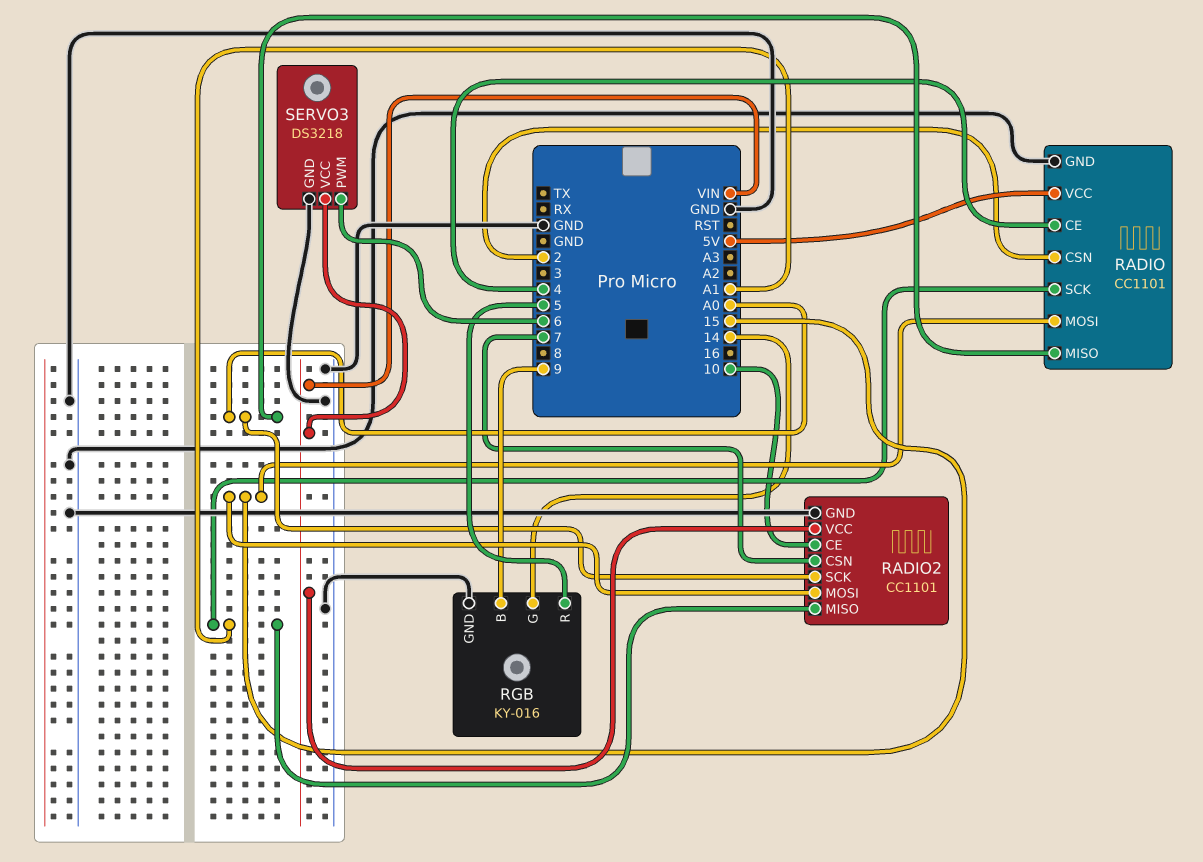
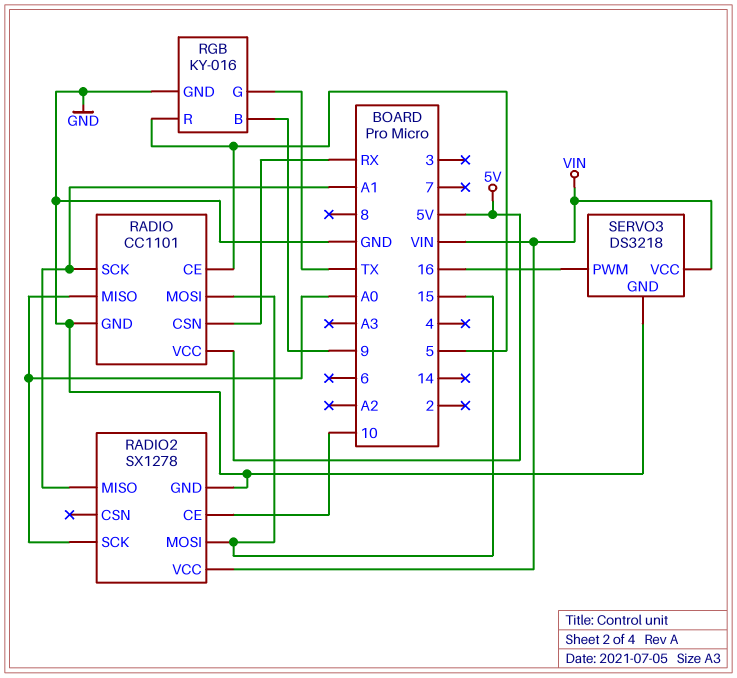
RADIO pin CE: 4 -> 5
RADIO pin CSN: 2 -> RX
RADIO2: CC1101 -> SX1278
RADIO2 pin CSN: 7 -> none
RGB pin G: 14 -> TX
SERVO3 pin PWM: 6 -> 16

